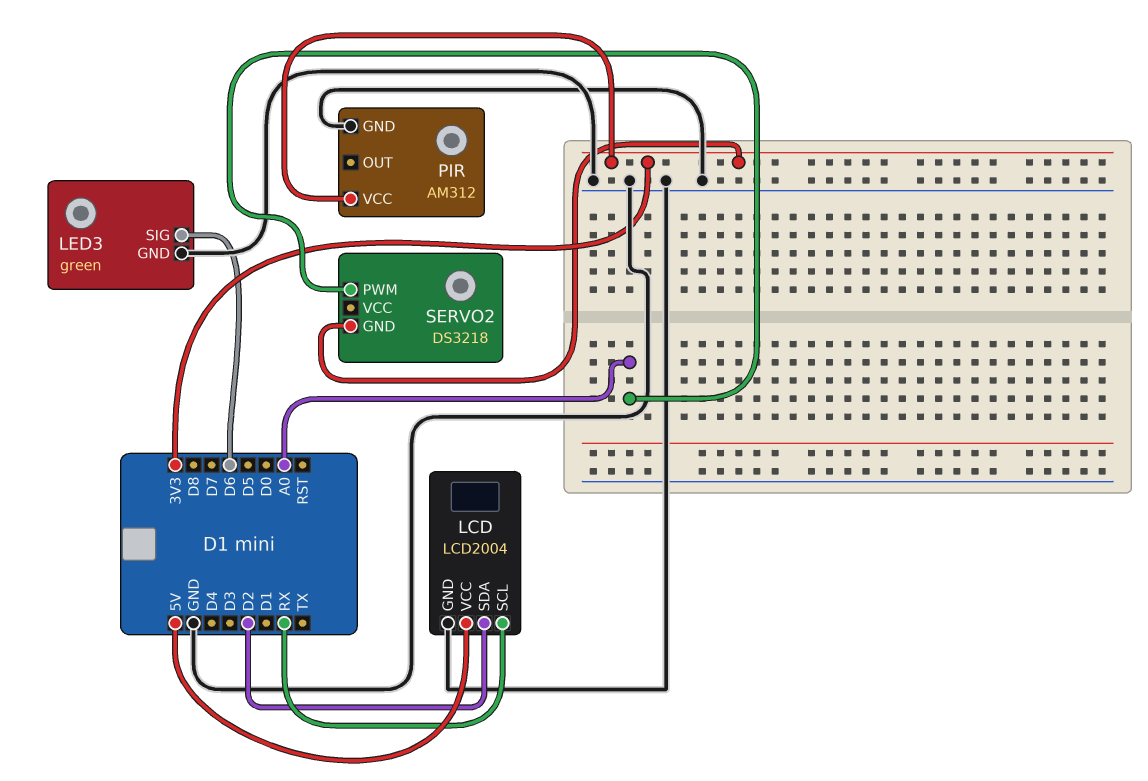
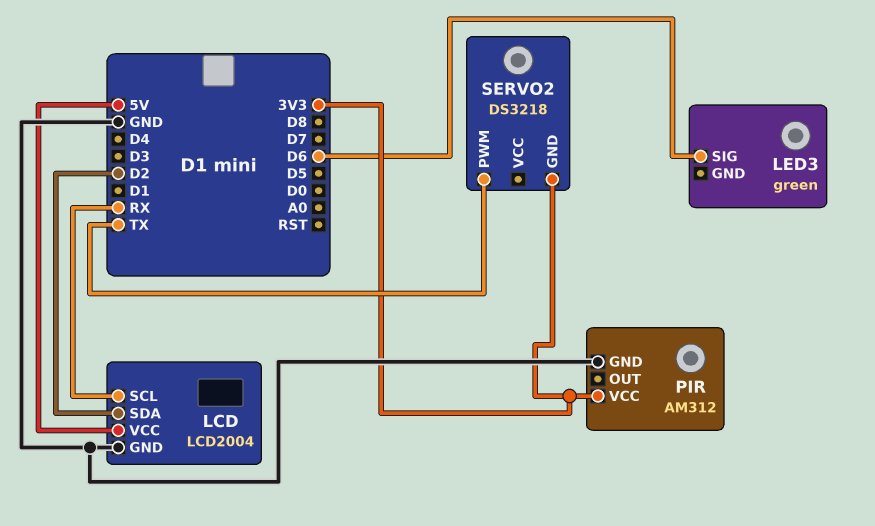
LED3 pin GND: GND -> none
SERVO2 pin PWM: A0 -> TX

